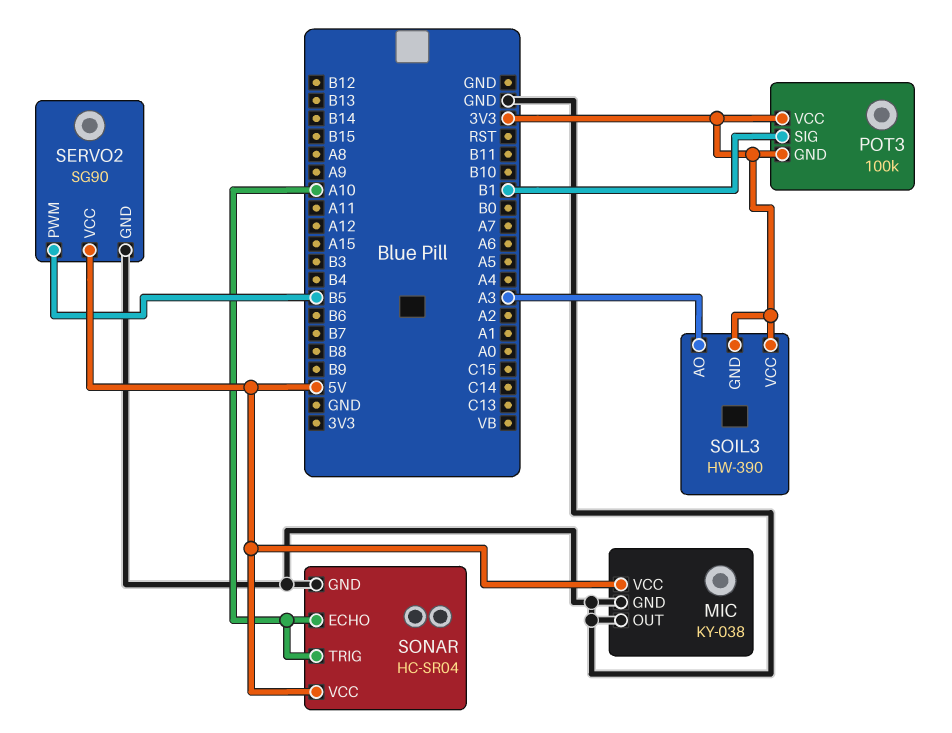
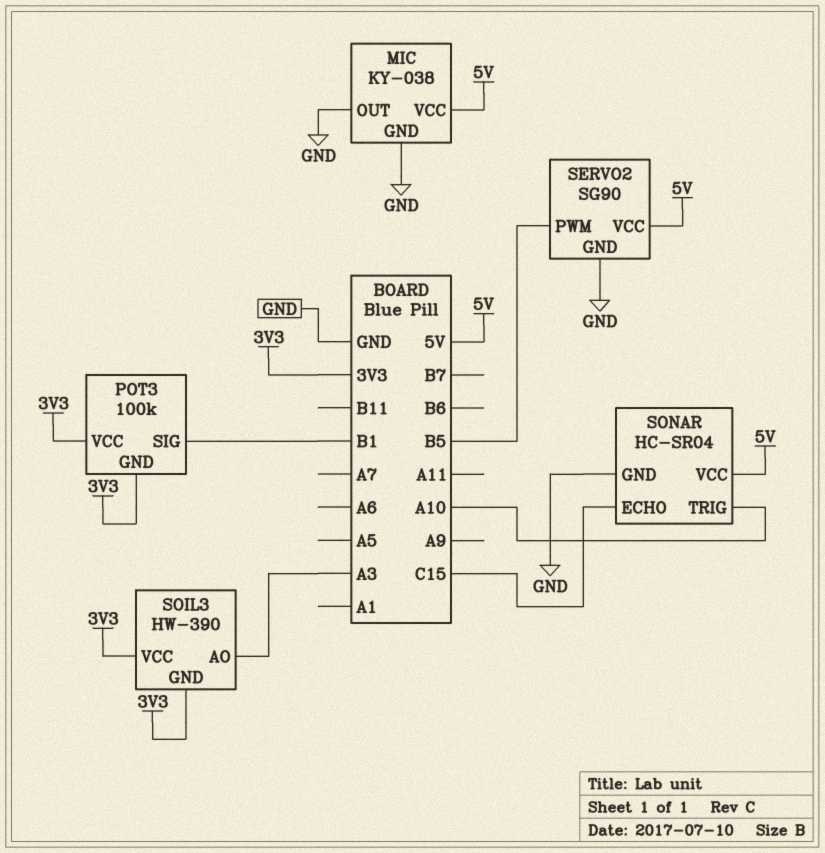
SONAR pin ECHO: A10 -> C15

